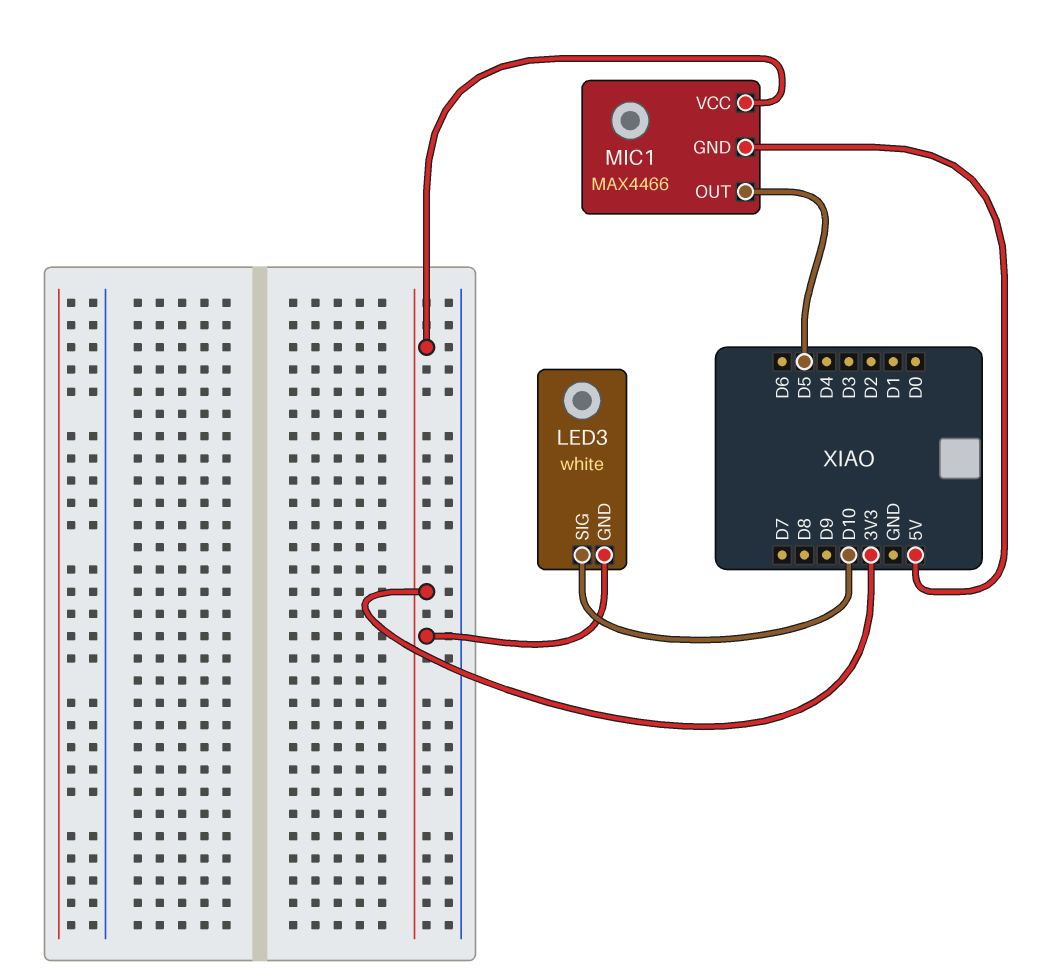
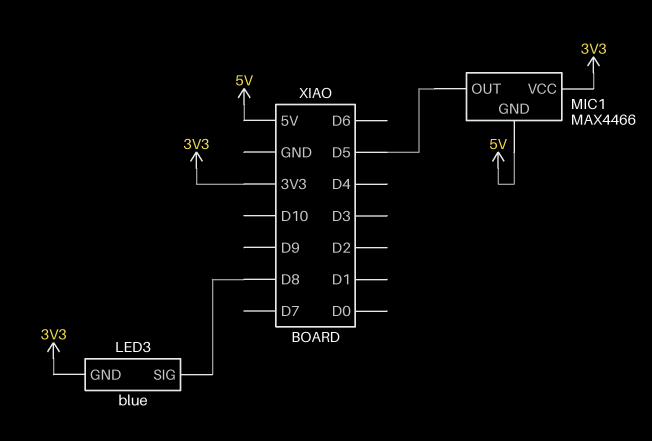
LED3: white -> blue
LED3 pin SIG: D10 -> D8

